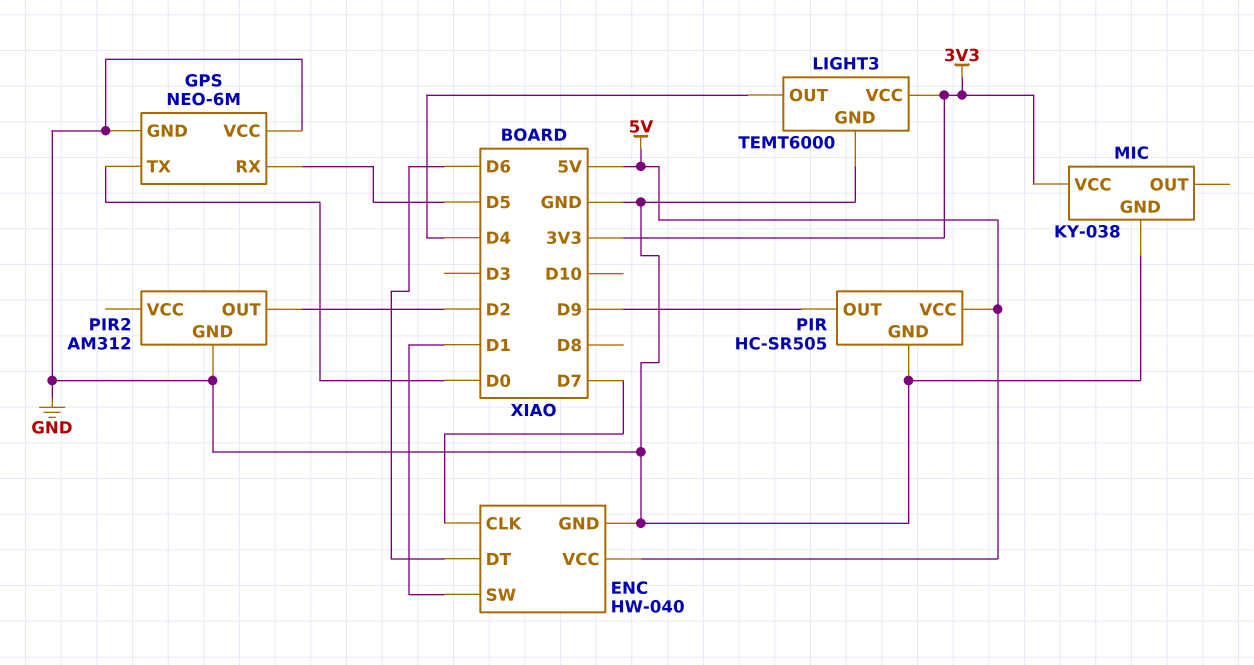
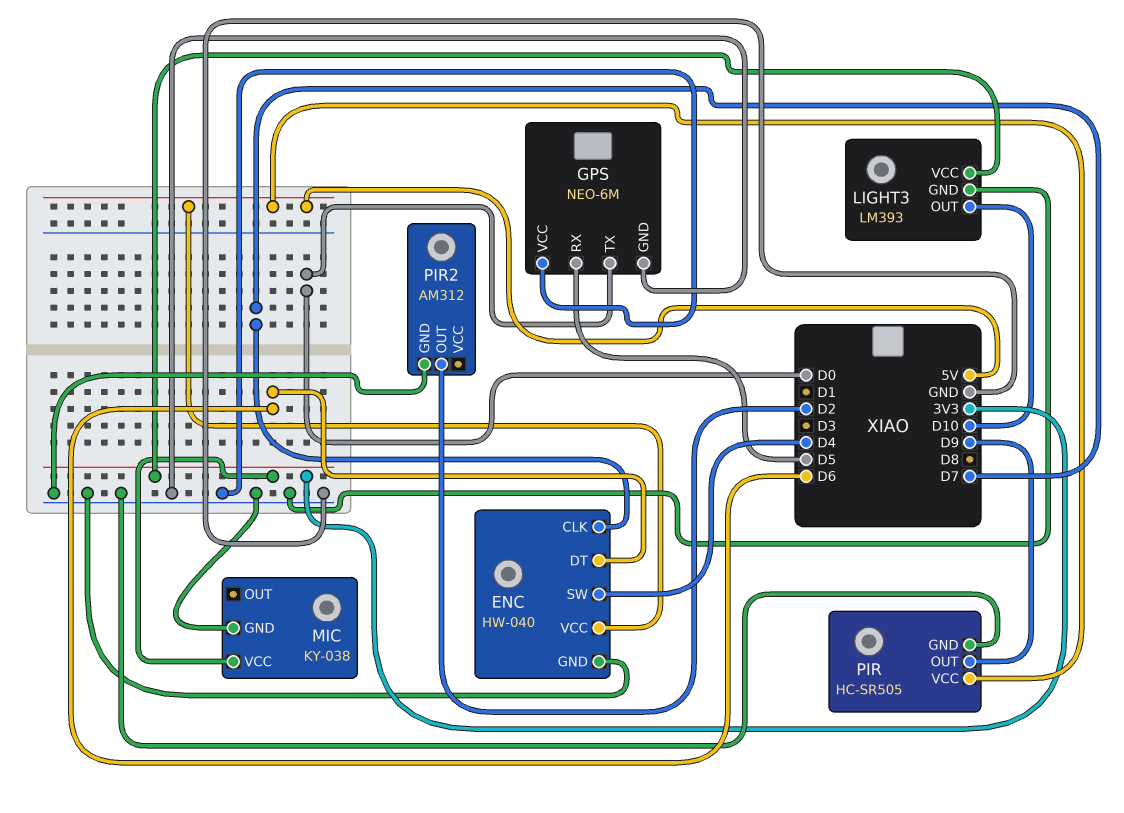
ENC pin SW: D1 -> D4
LIGHT3: TEMT6000 -> LM393
LIGHT3 pin OUT: D4 -> D10

